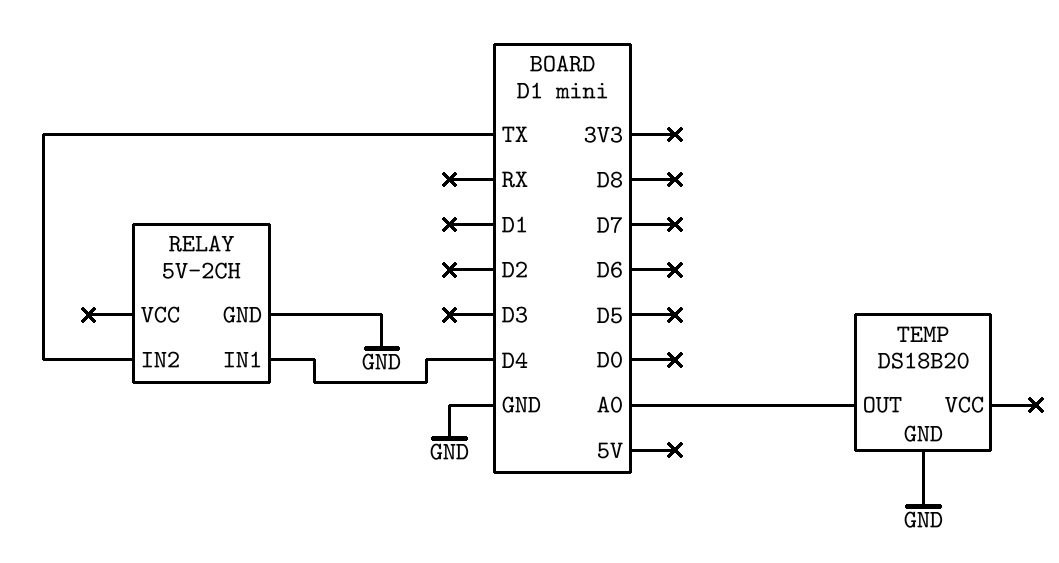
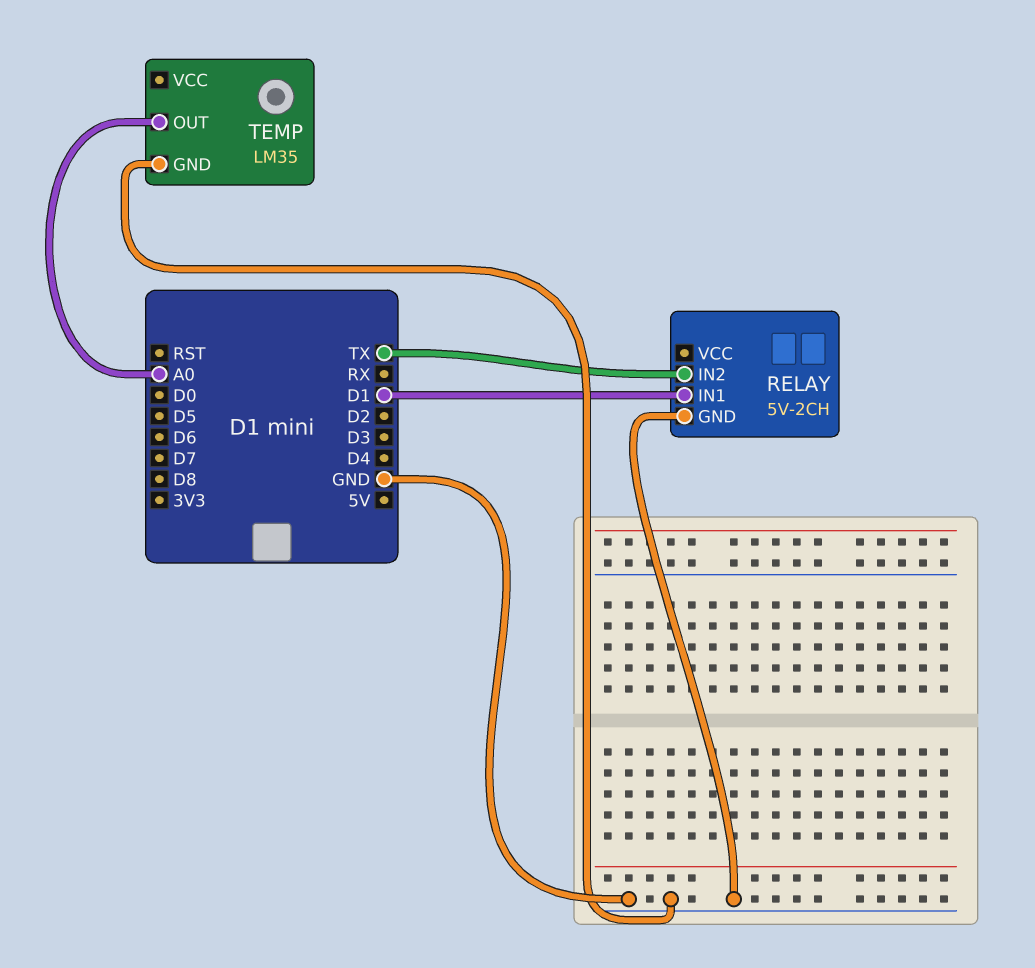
RELAY pin IN1: D4 -> D1
TEMP: DS18B20 -> LM35

